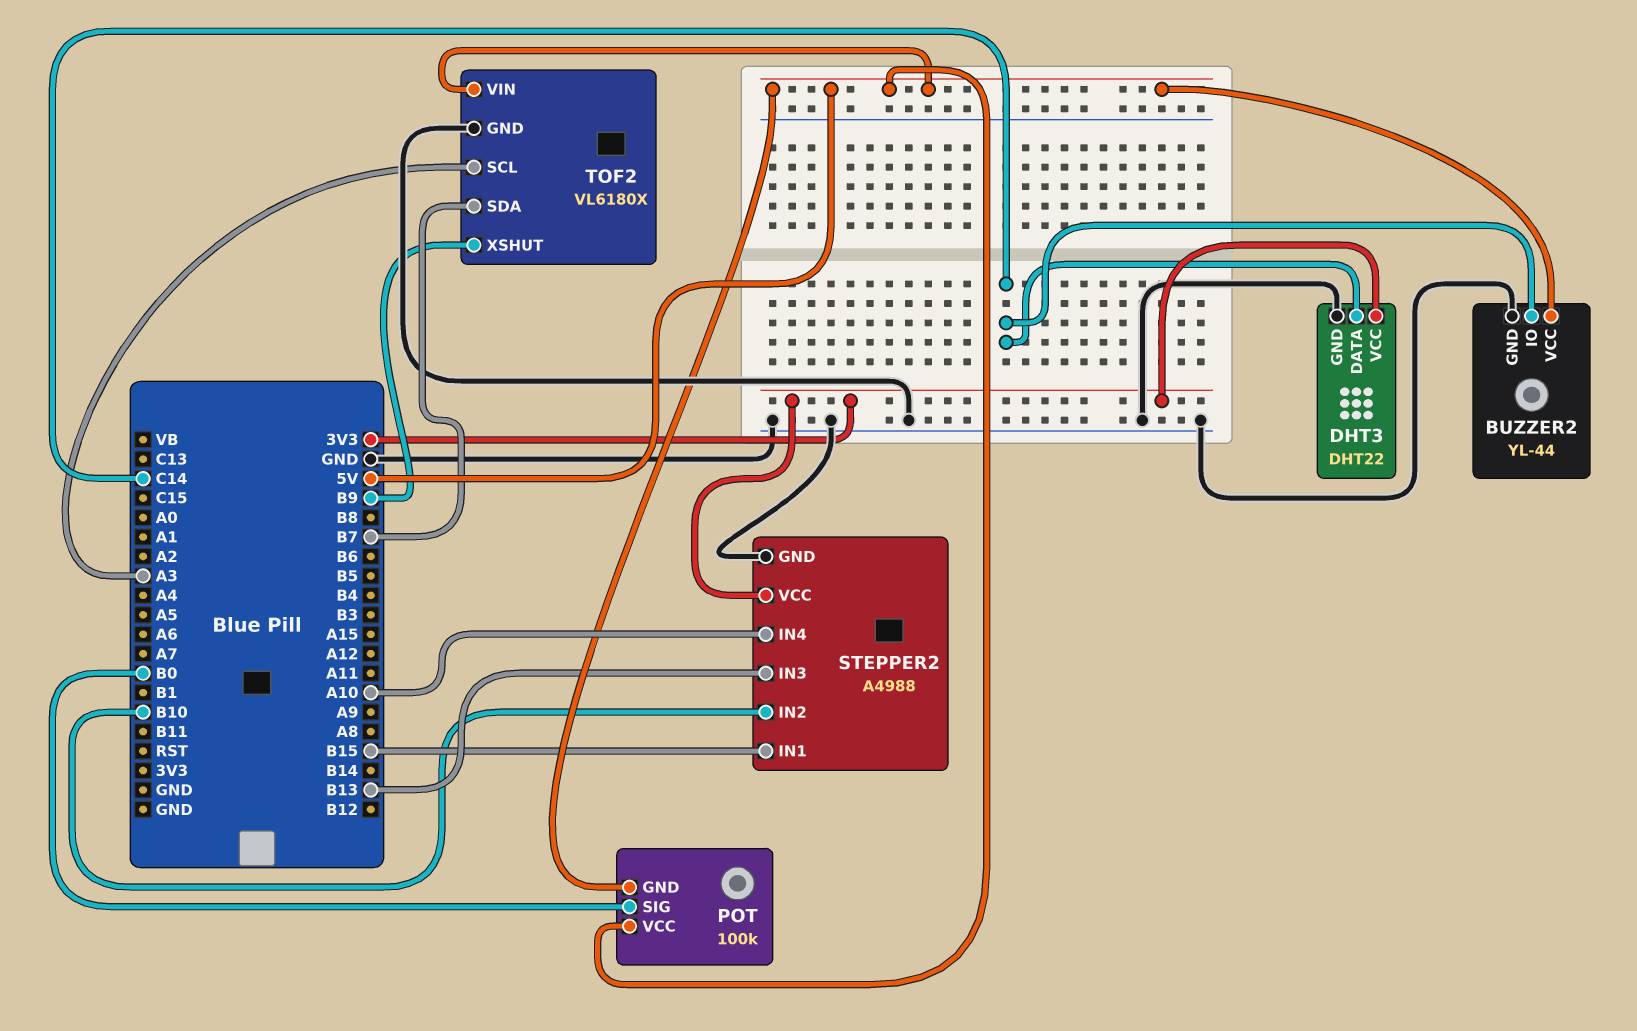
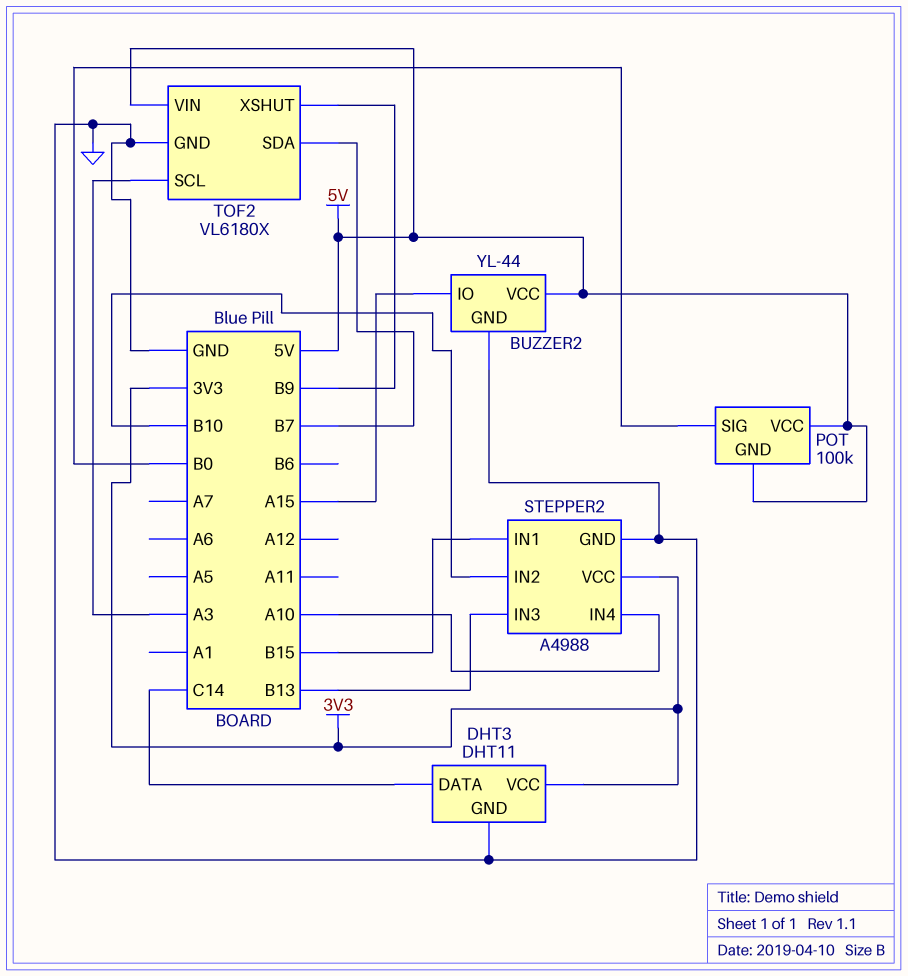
BUZZER2 pin IO: C14 -> A15
DHT3: DHT22 -> DHT11

